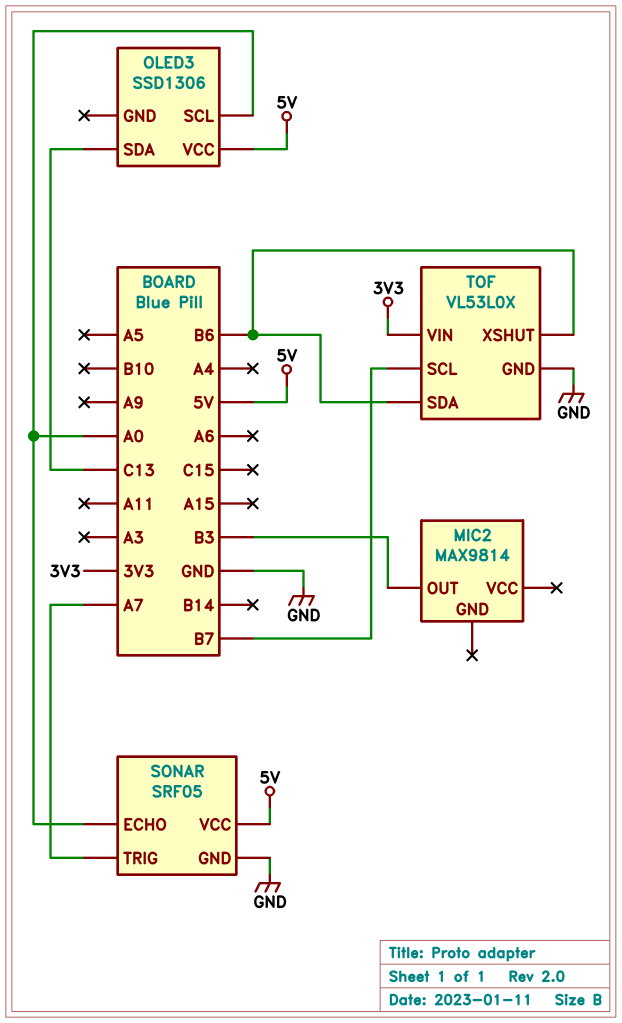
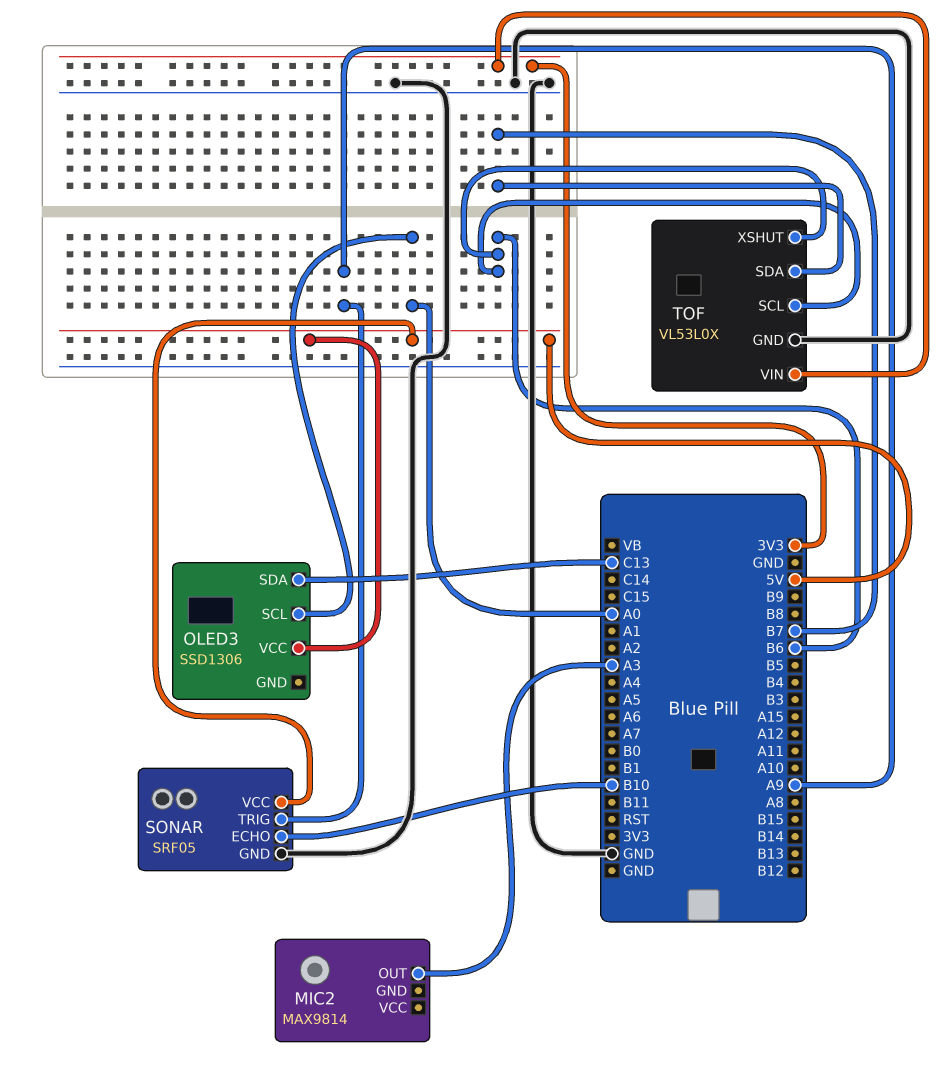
MIC2 pin OUT: B3 -> A3
SONAR pin ECHO: A0 -> B10
SONAR pin TRIG: A7 -> A9
TOF pin SCL: B7 -> B6
TOF pin SDA: B6 -> B7

